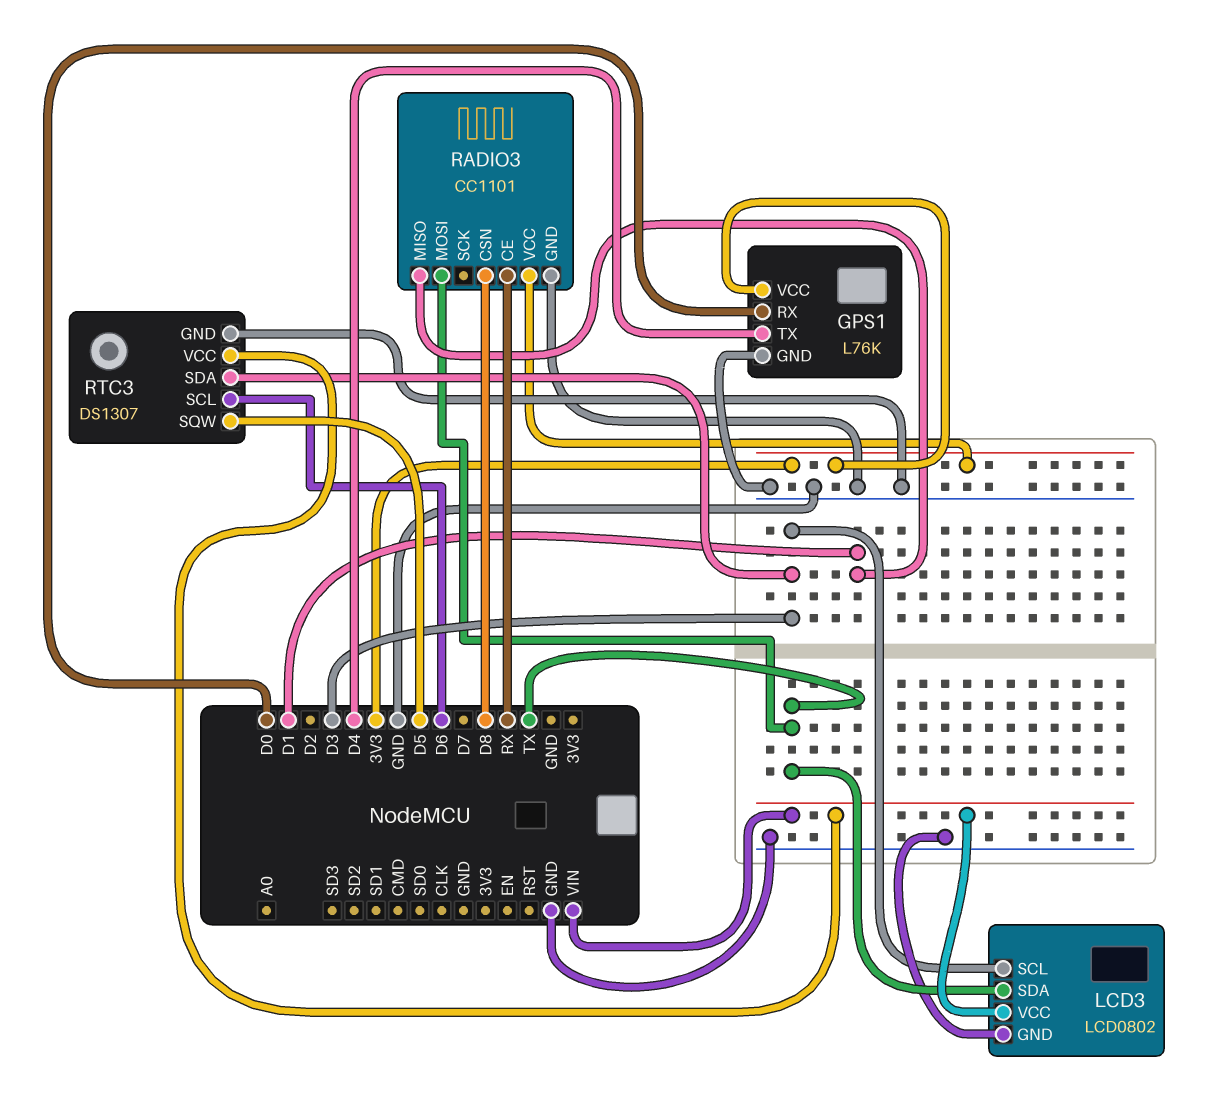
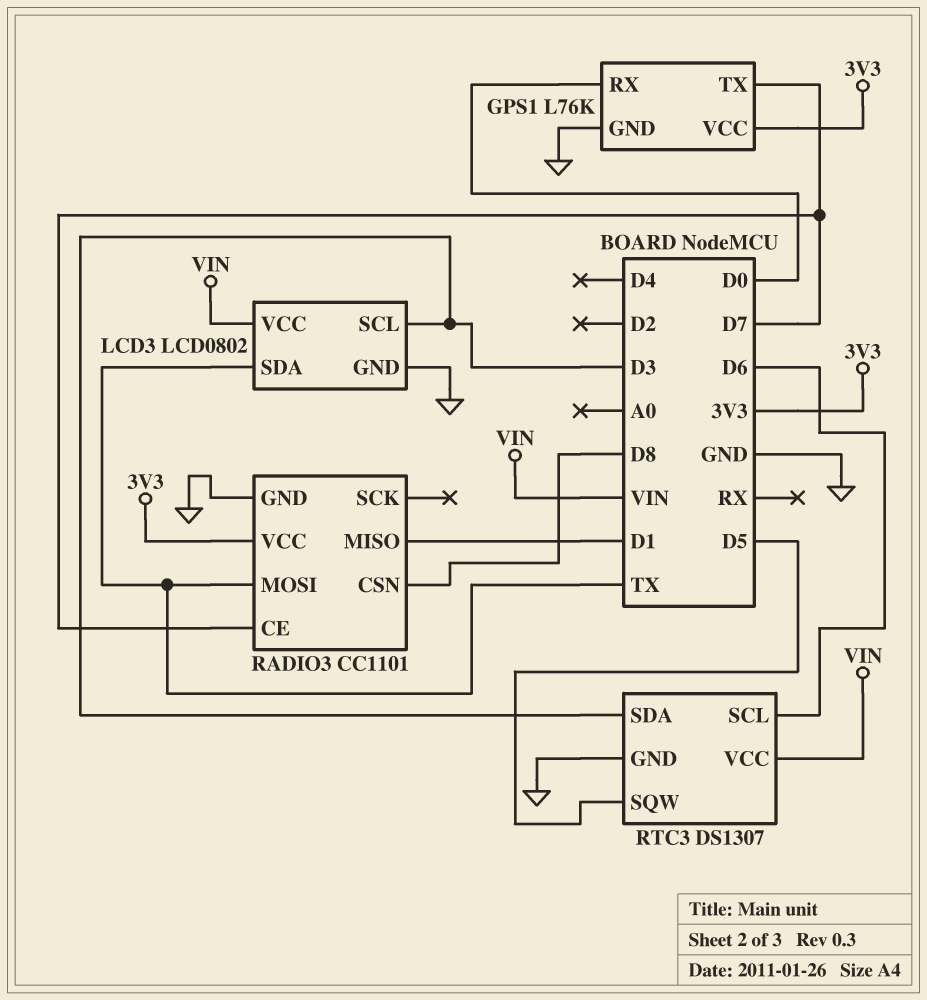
GPS1 pin TX: D4 -> D7
RADIO3 pin CE: RX -> D7

